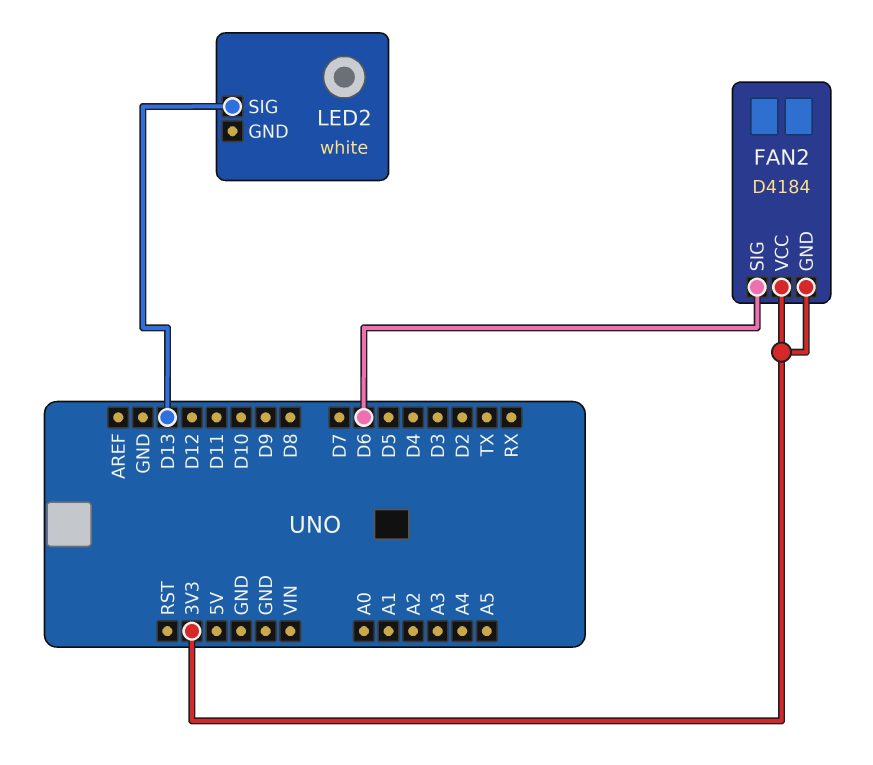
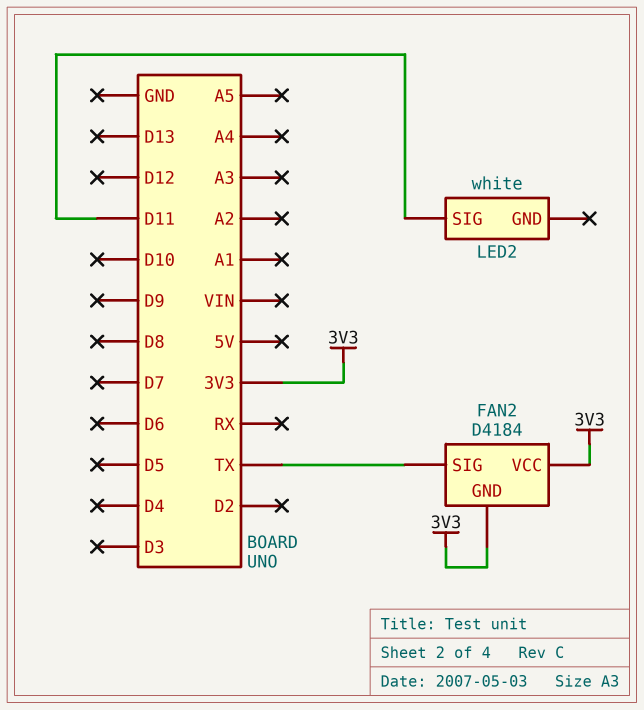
FAN2 pin SIG: D6 -> TX
LED2 pin SIG: D13 -> D11

